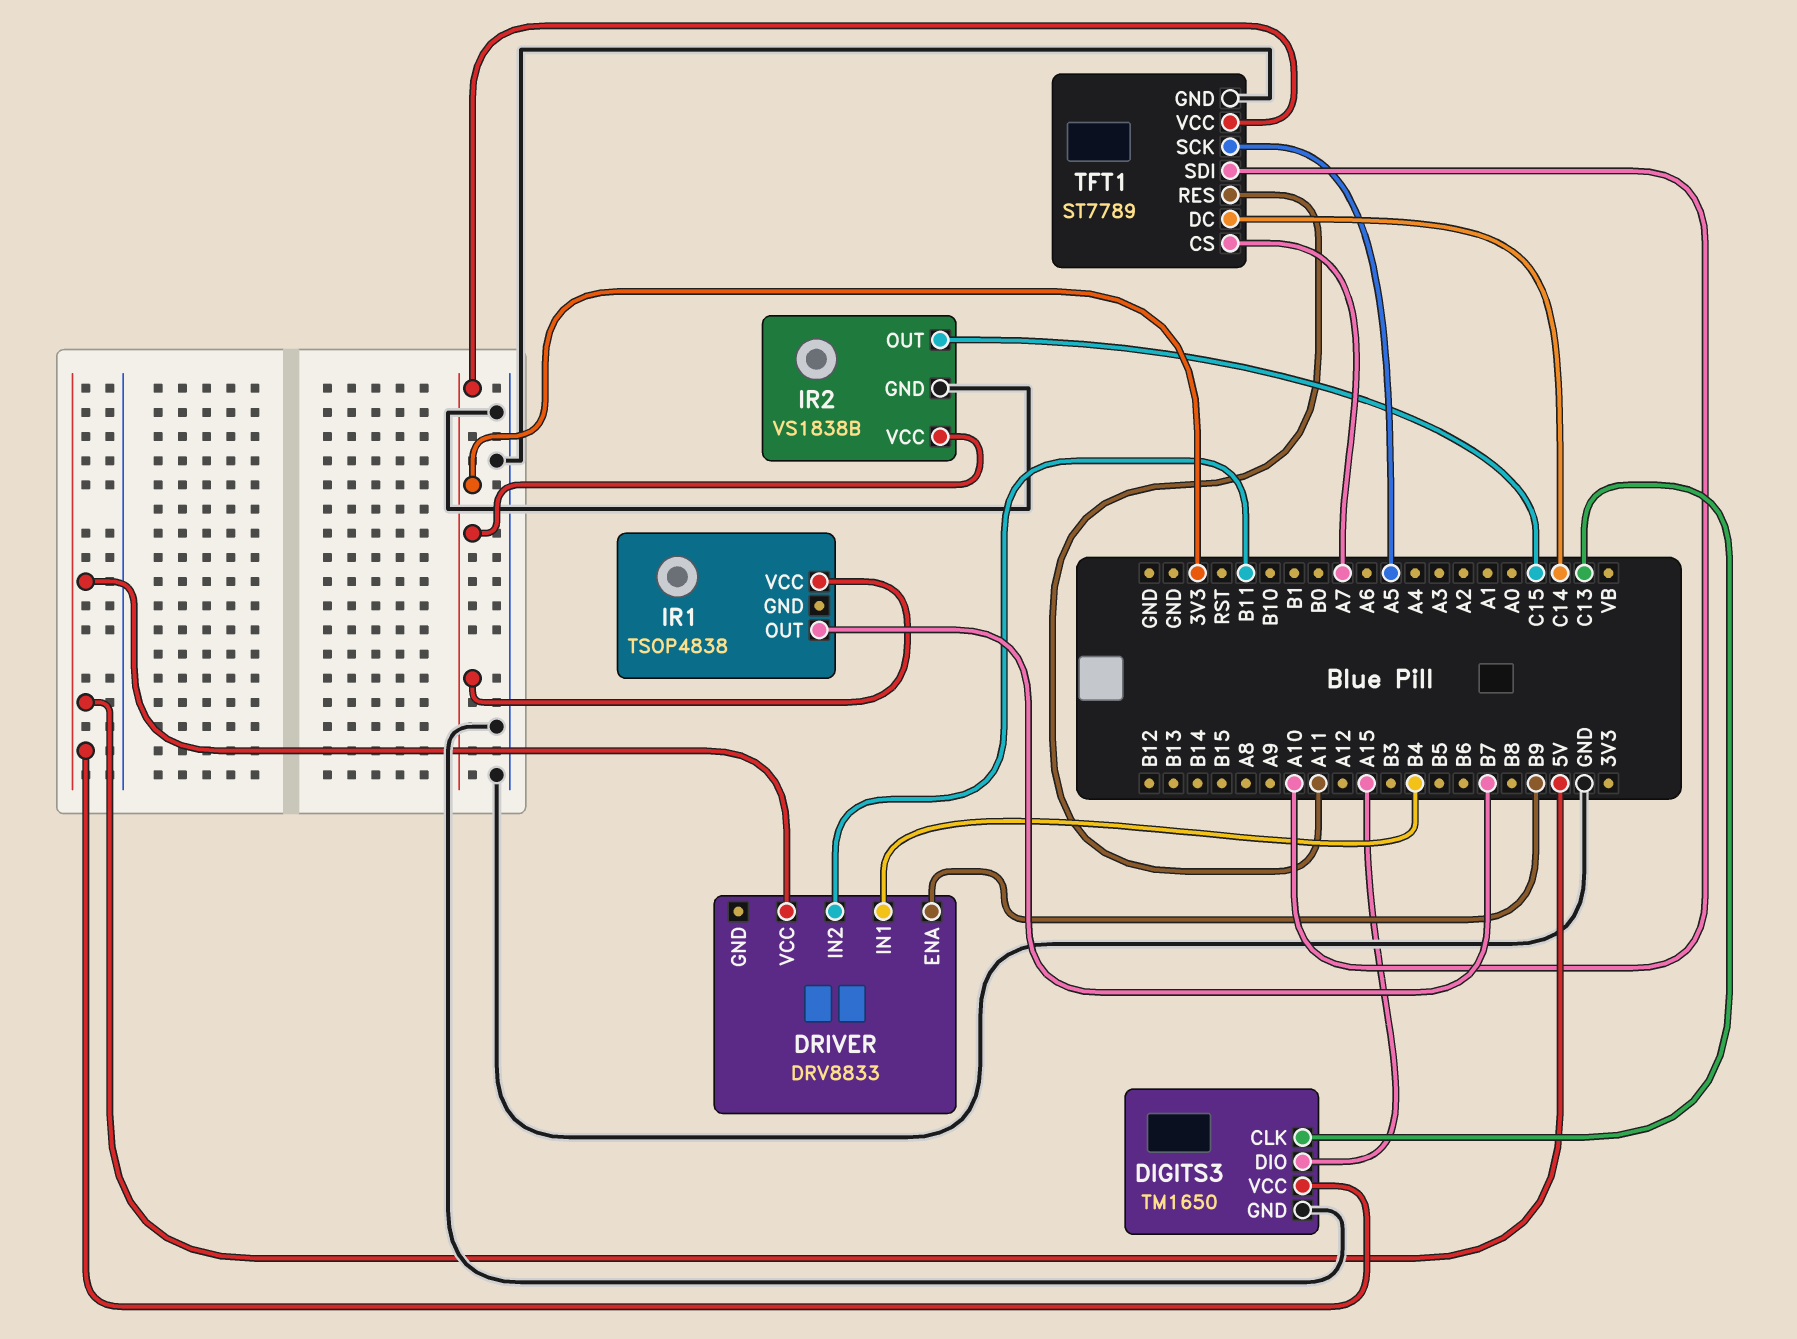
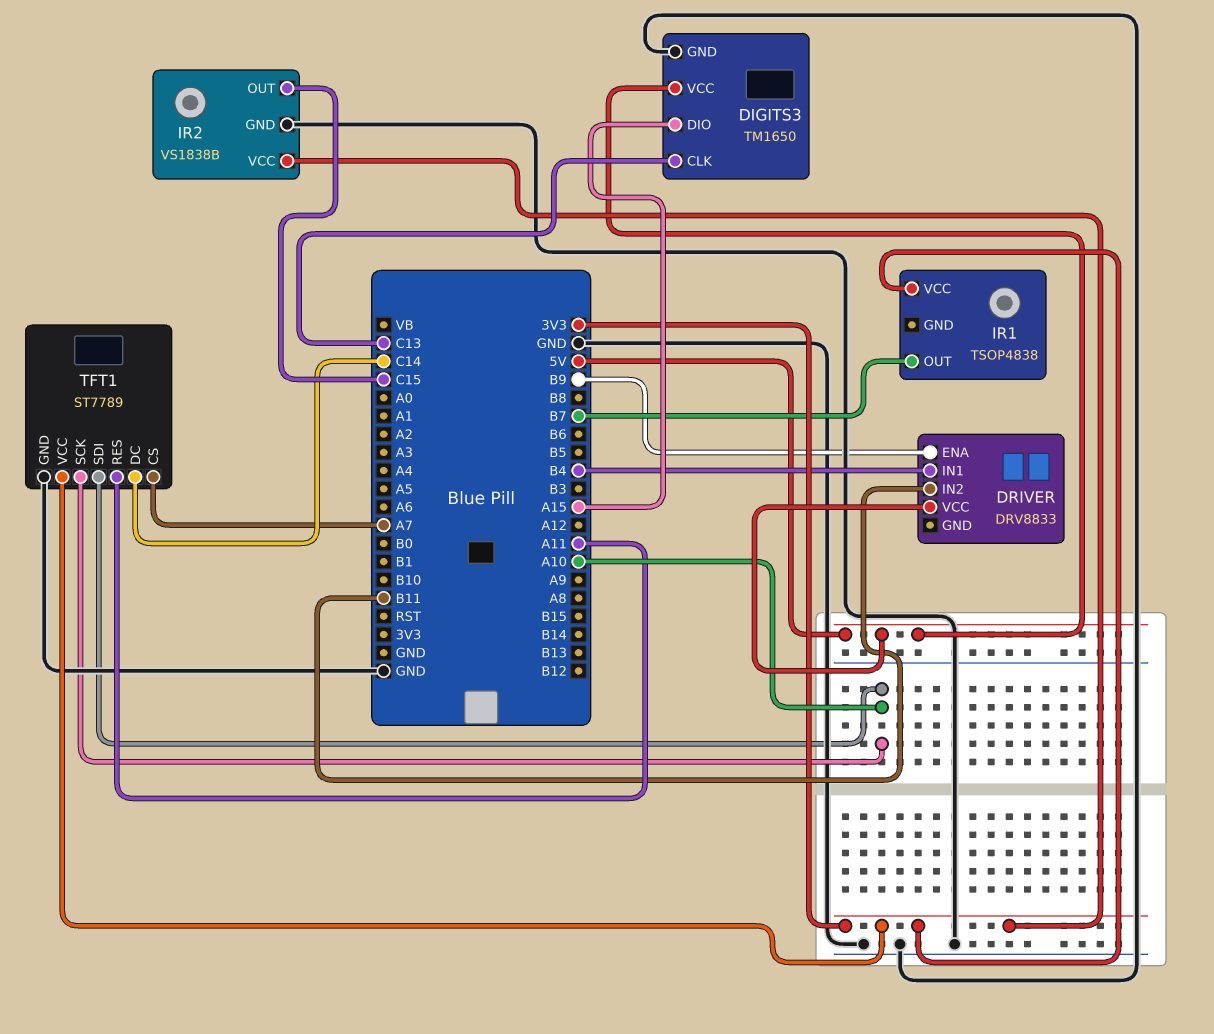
TFT1 pin SCK: A5 -> A10

